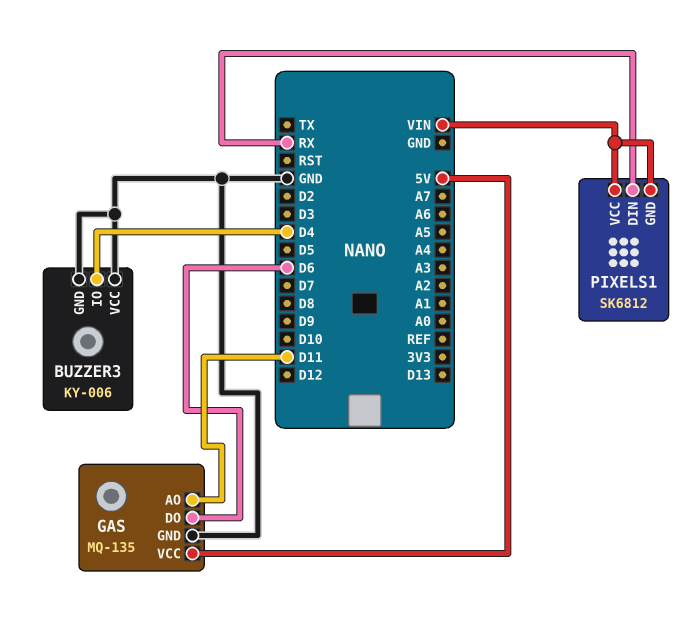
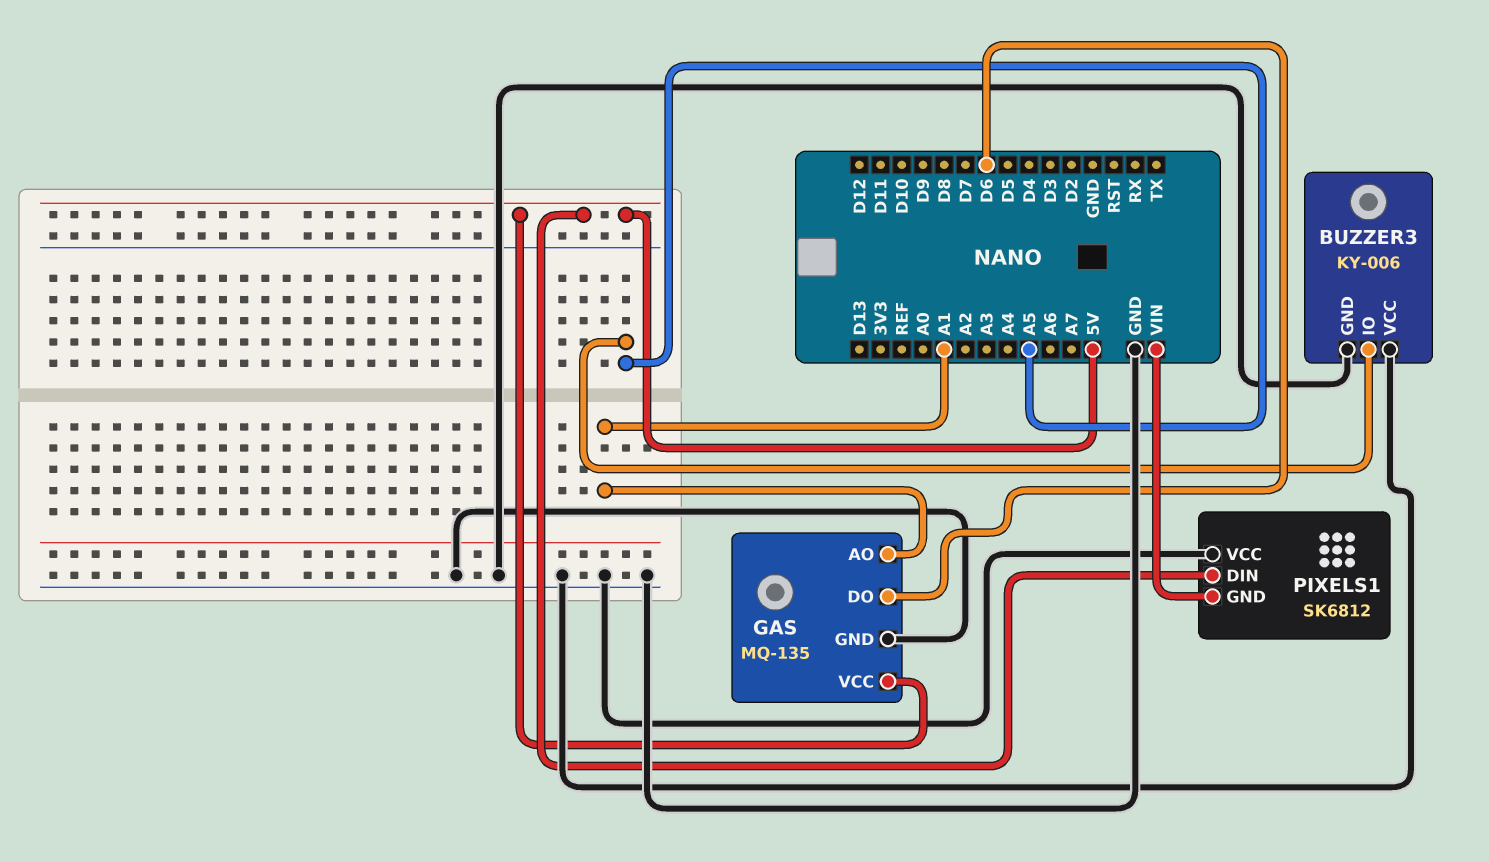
BUZZER3 pin IO: D4 -> A5
GAS pin AO: D11 -> A1
PIXELS1 pin DIN: RX -> 5V
PIXELS1 pin VCC: VIN -> GND

